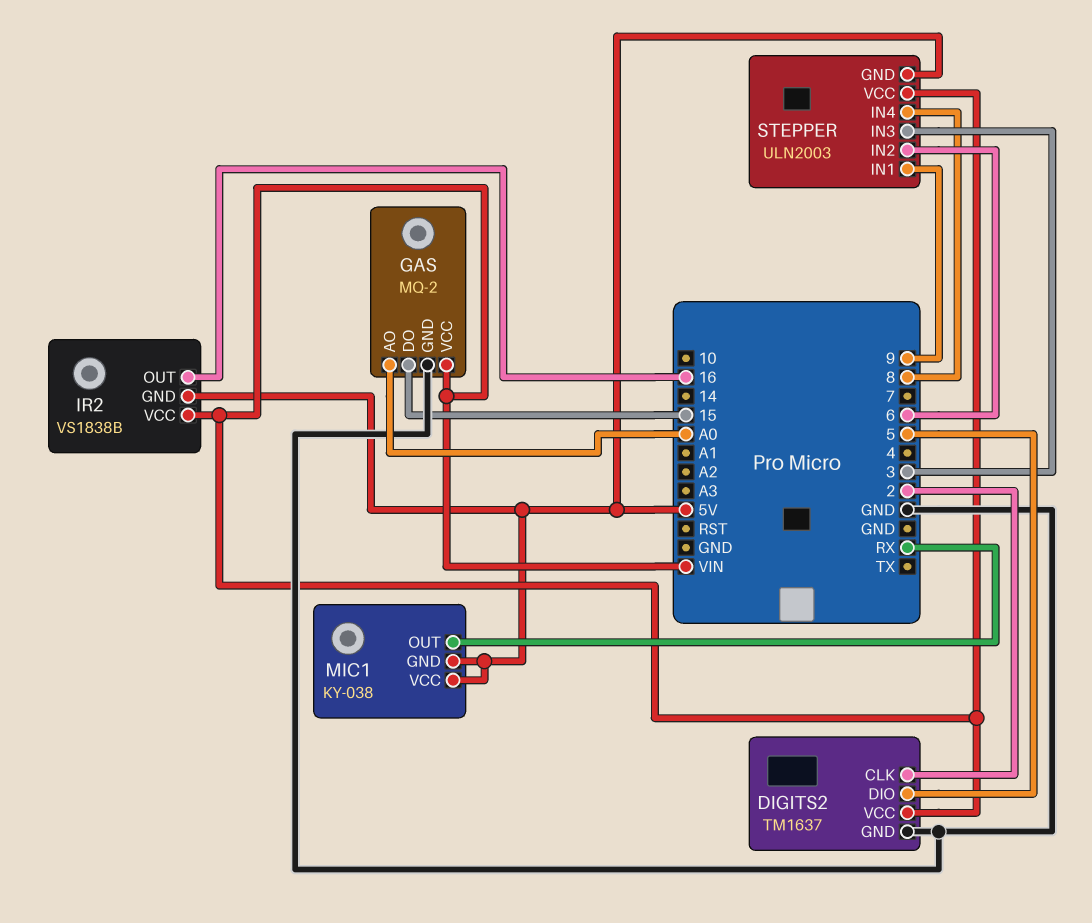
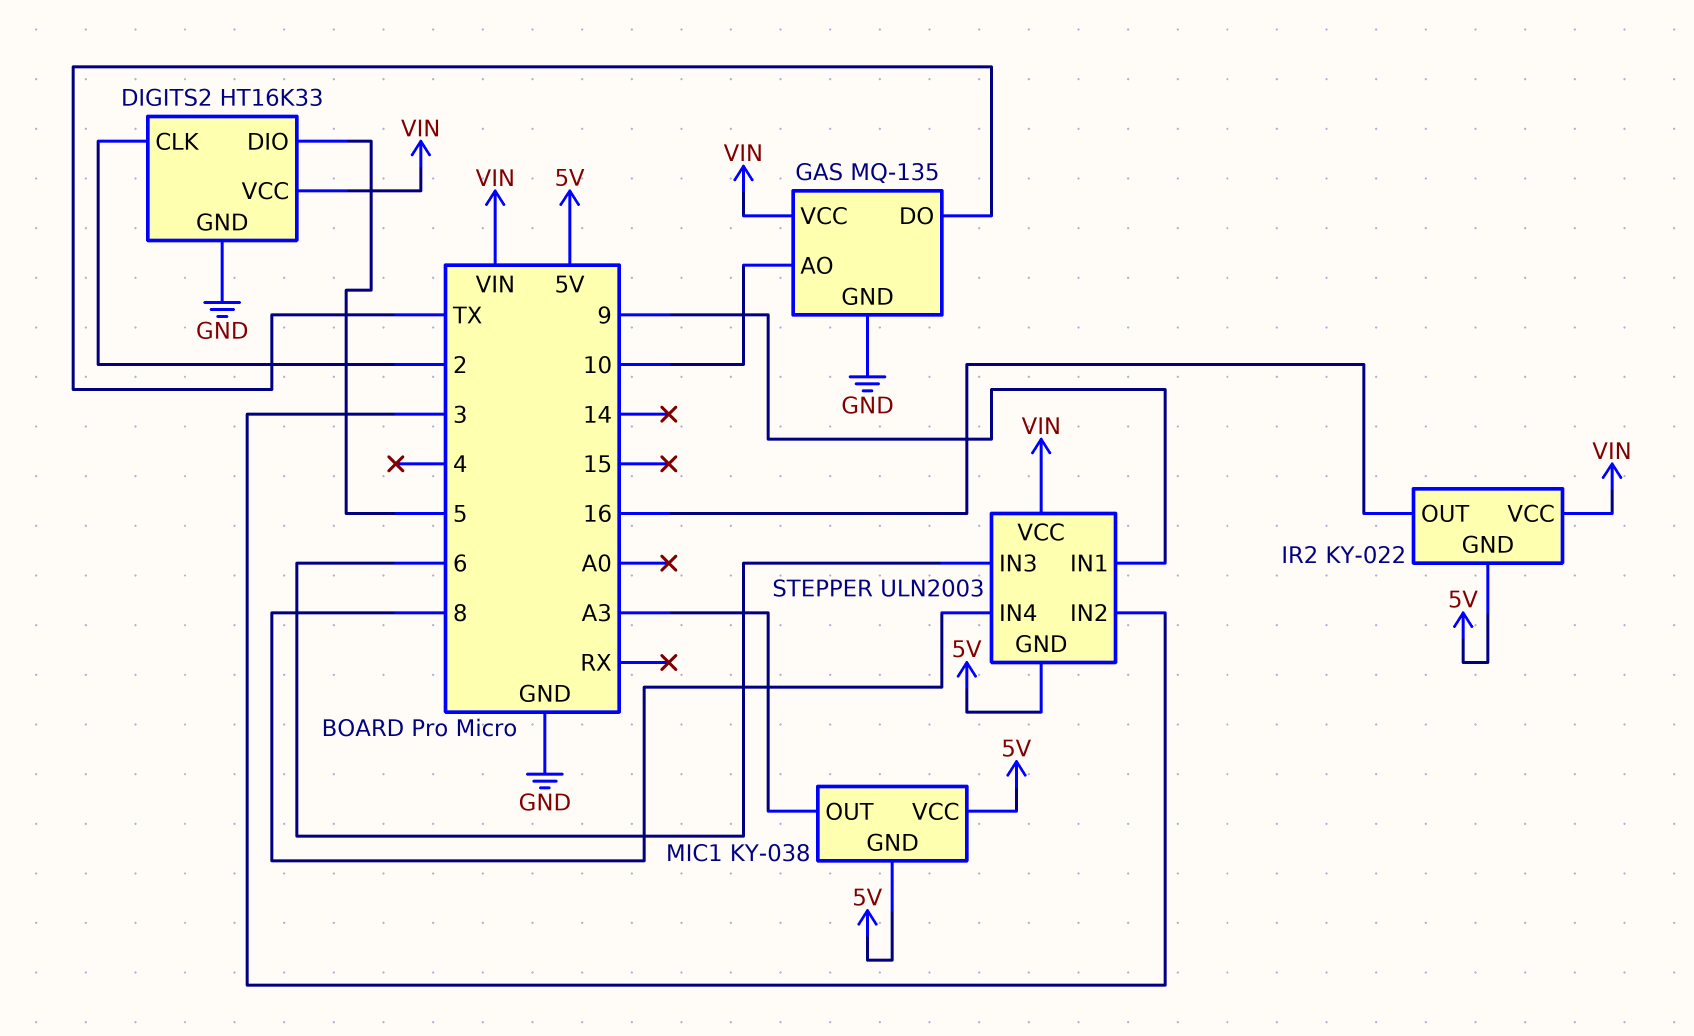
DIGITS2: TM1637 -> HT16K33
GAS: MQ-2 -> MQ-135
GAS pin AO: A0 -> 10
GAS pin DO: 15 -> TX
IR2: VS1838B -> KY-022
MIC1 pin OUT: RX -> A3
STEPPER pin IN2: 6 -> 3
STEPPER pin IN3: 3 -> 6

